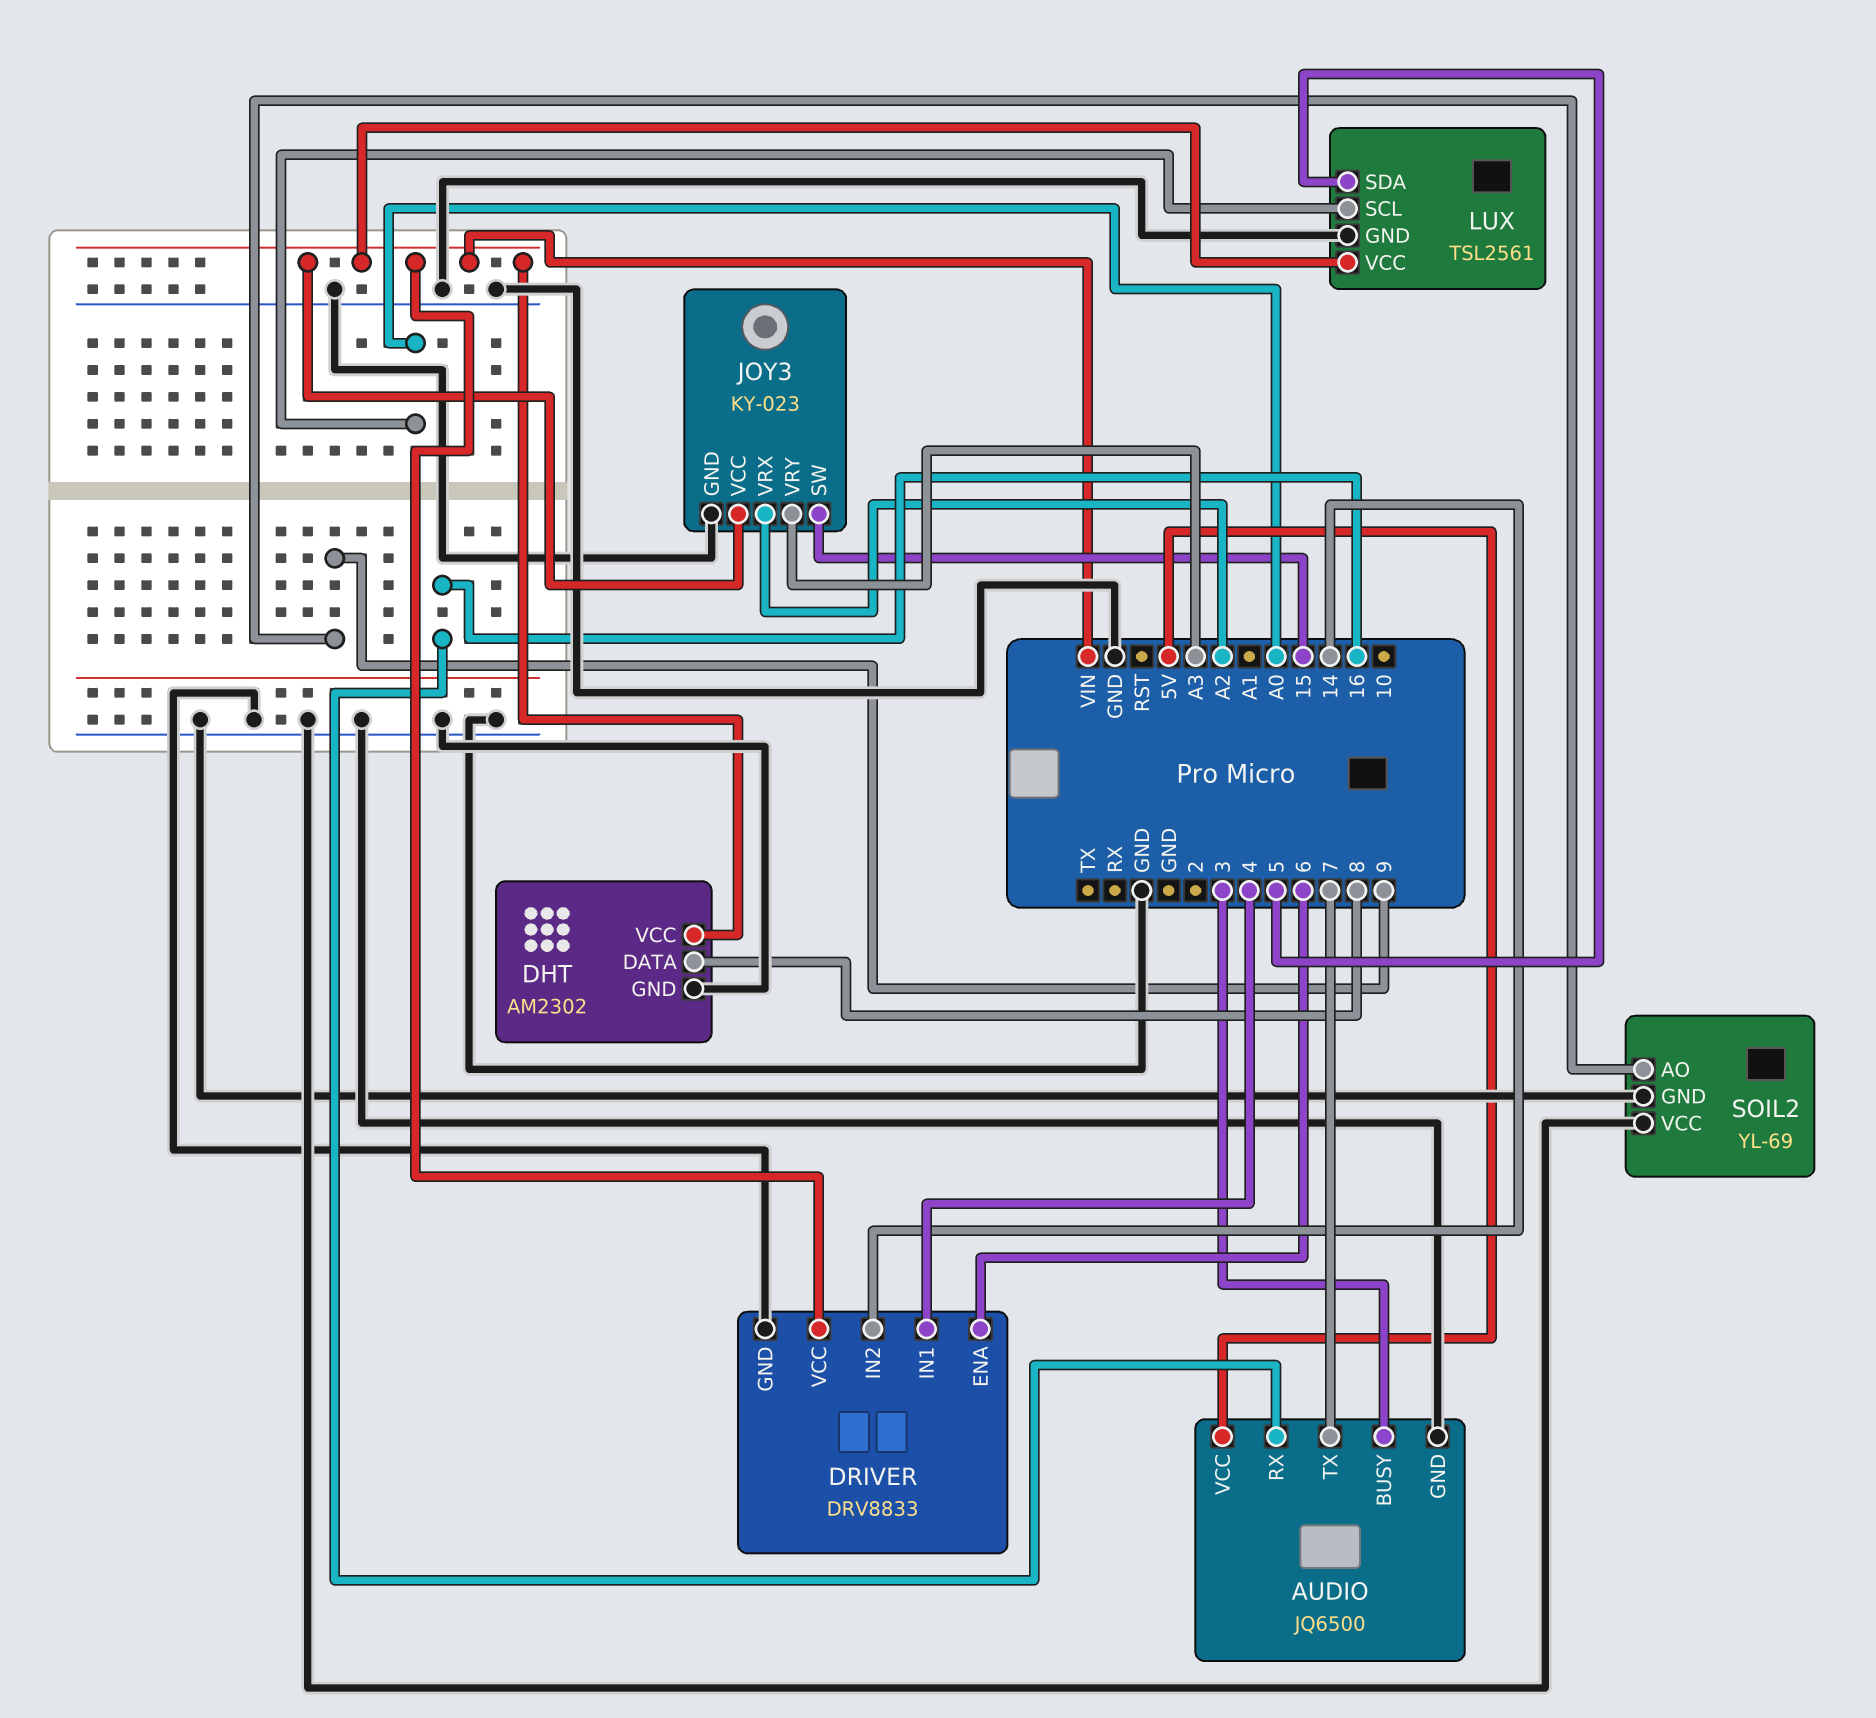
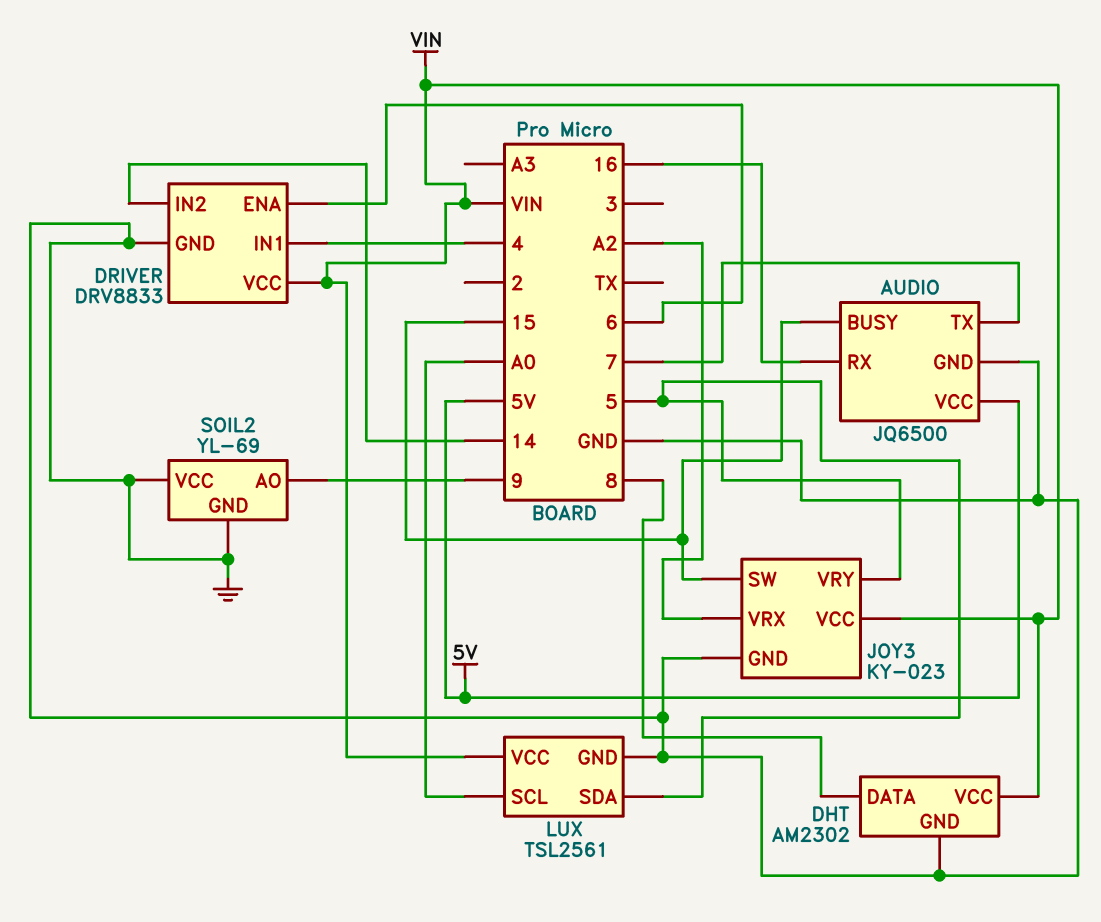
AUDIO pin BUSY: 3 -> 15
JOY3 pin VRY: A3 -> 5

